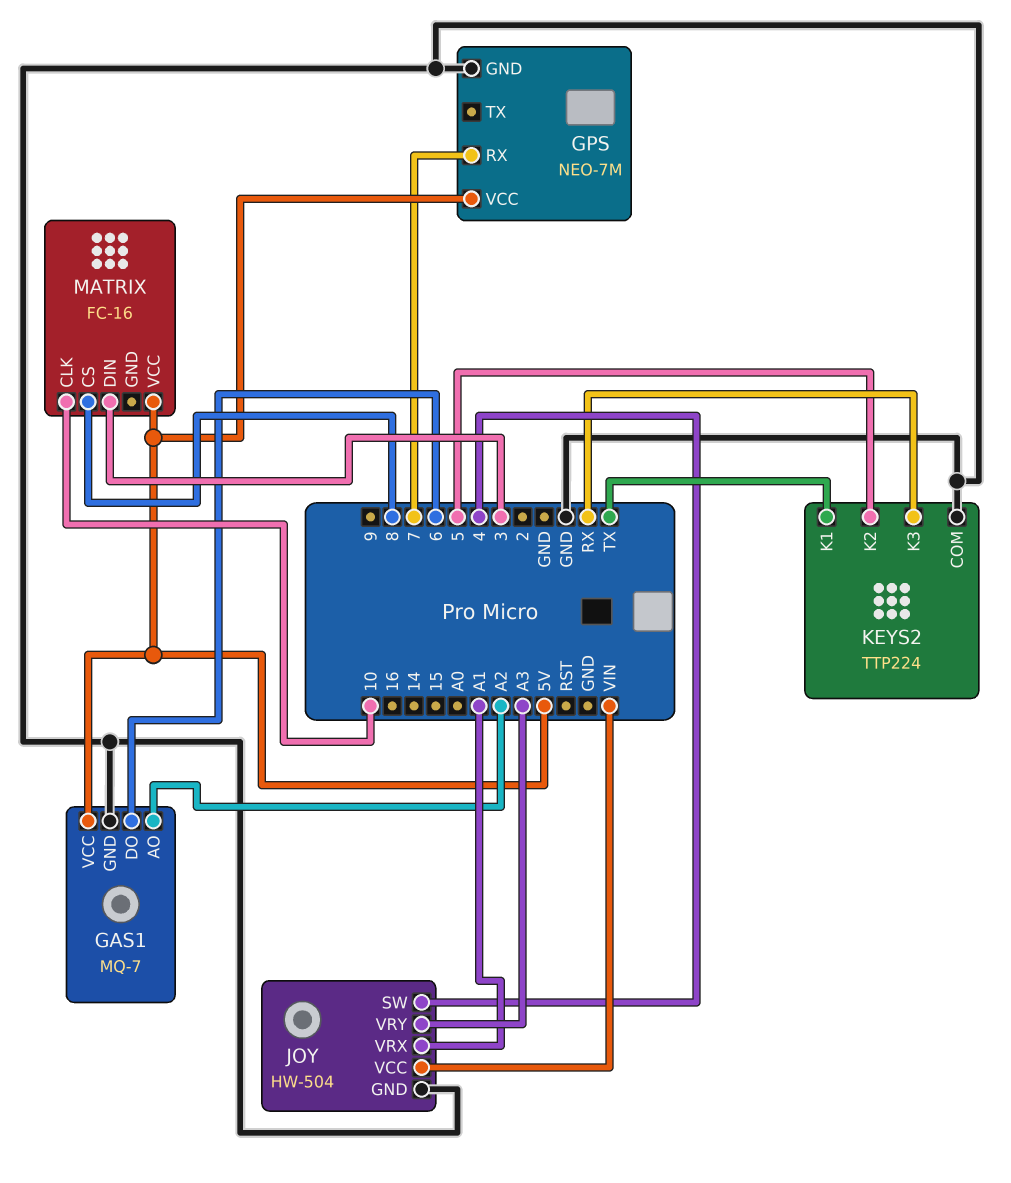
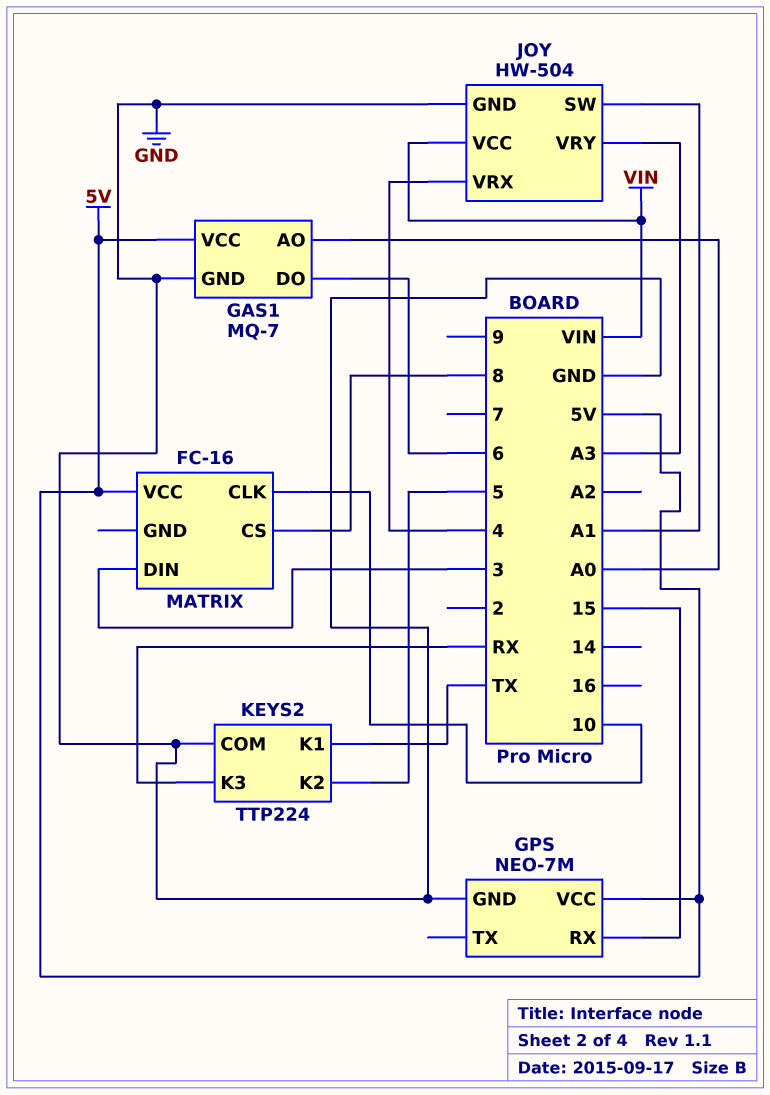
GAS1 pin AO: A2 -> A0
GPS pin RX: 7 -> 15
JOY pin SW: 4 -> A1
JOY pin VRX: A1 -> 4

